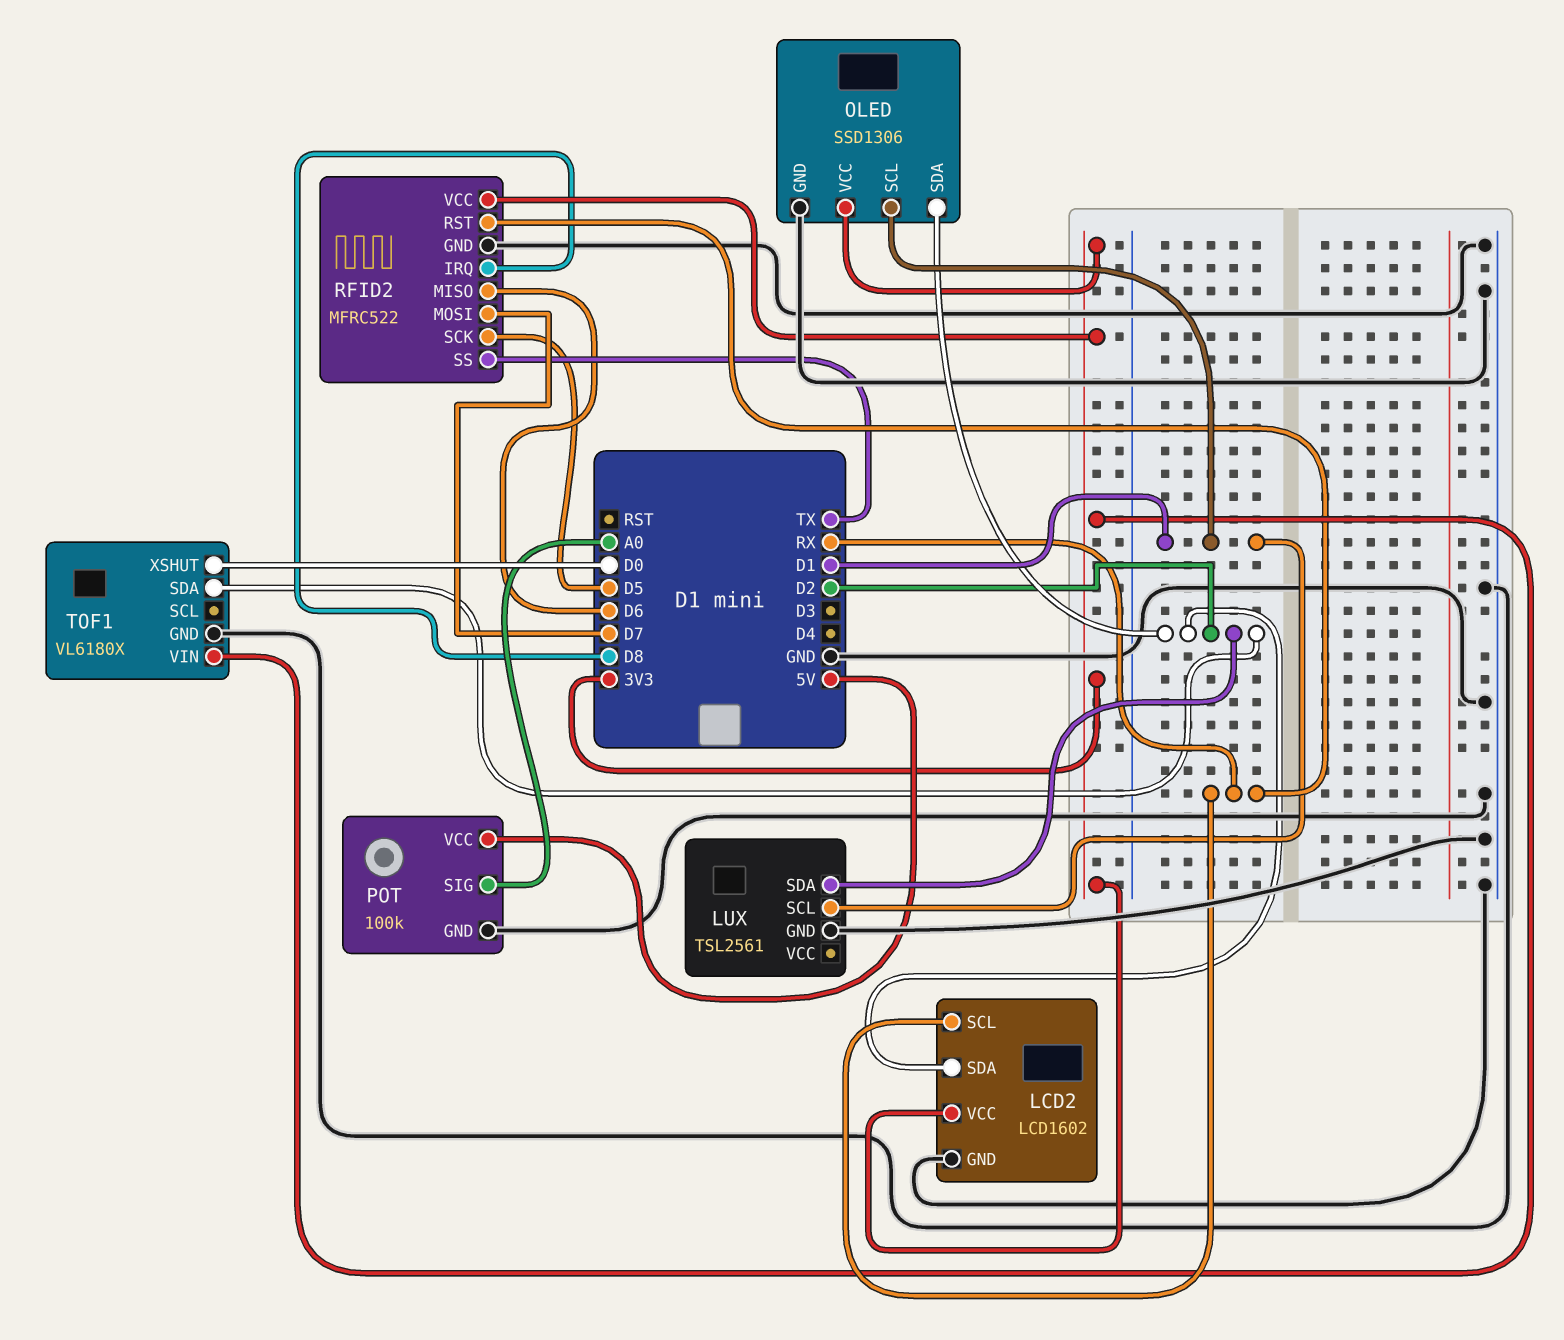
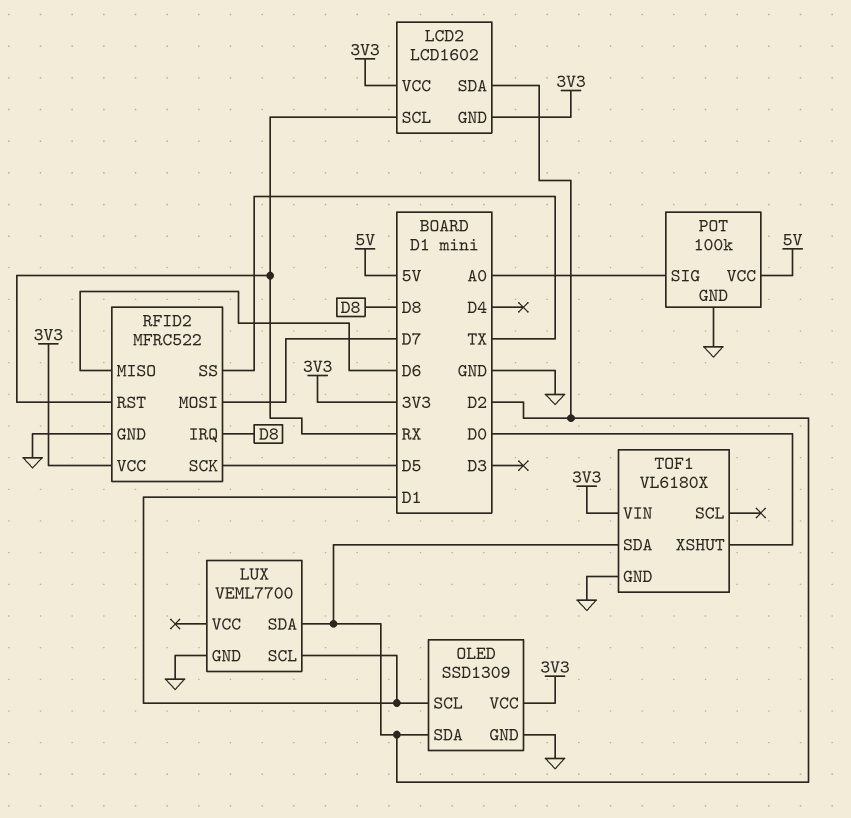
LCD2 pin GND: GND -> 3V3
LUX: TSL2561 -> VEML7700
OLED: SSD1306 -> SSD1309

